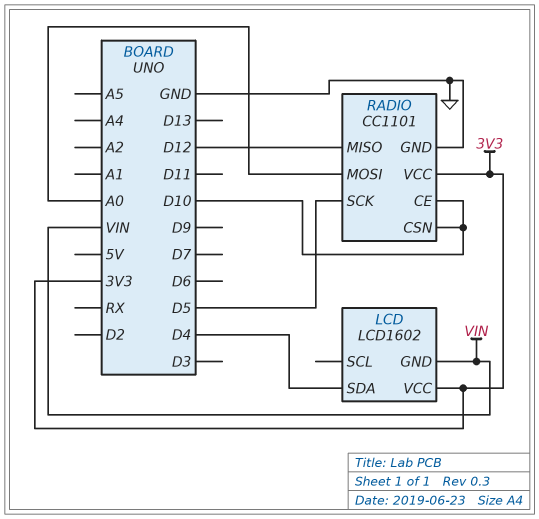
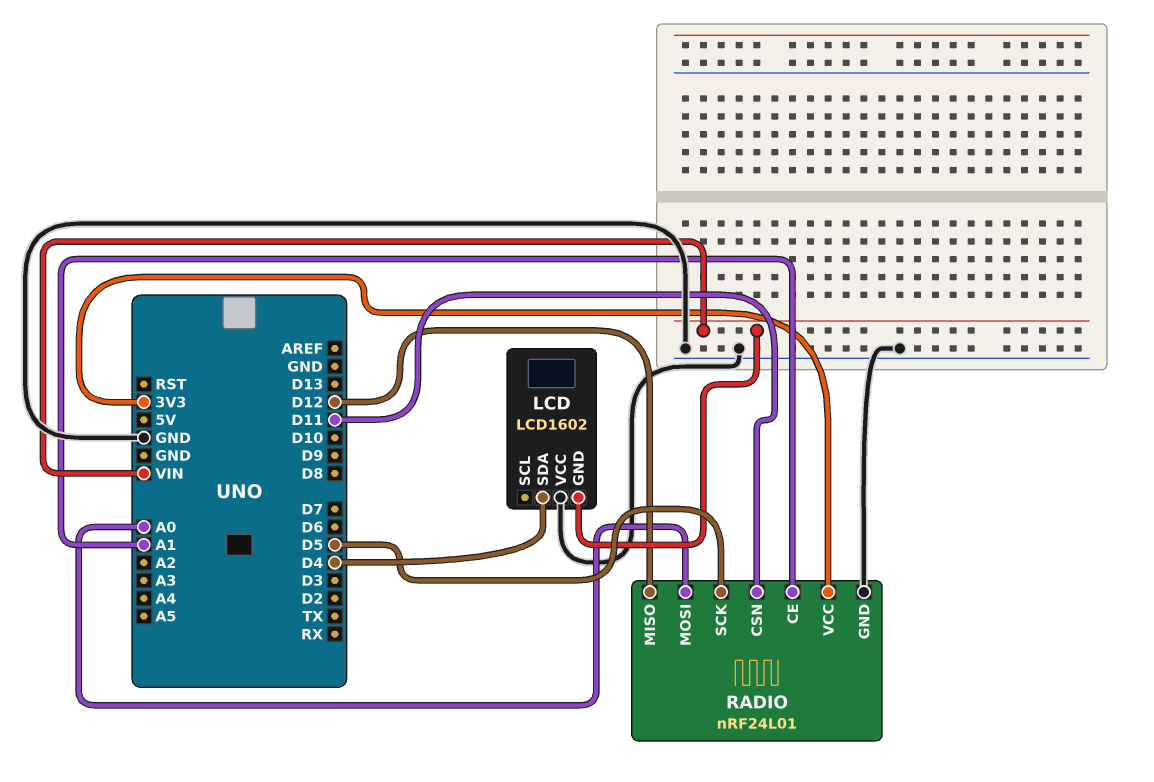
LCD pin VCC: 3V3 -> GND
RADIO: CC1101 -> nRF24L01
RADIO pin CE: D10 -> A1
RADIO pin CSN: D10 -> D11

